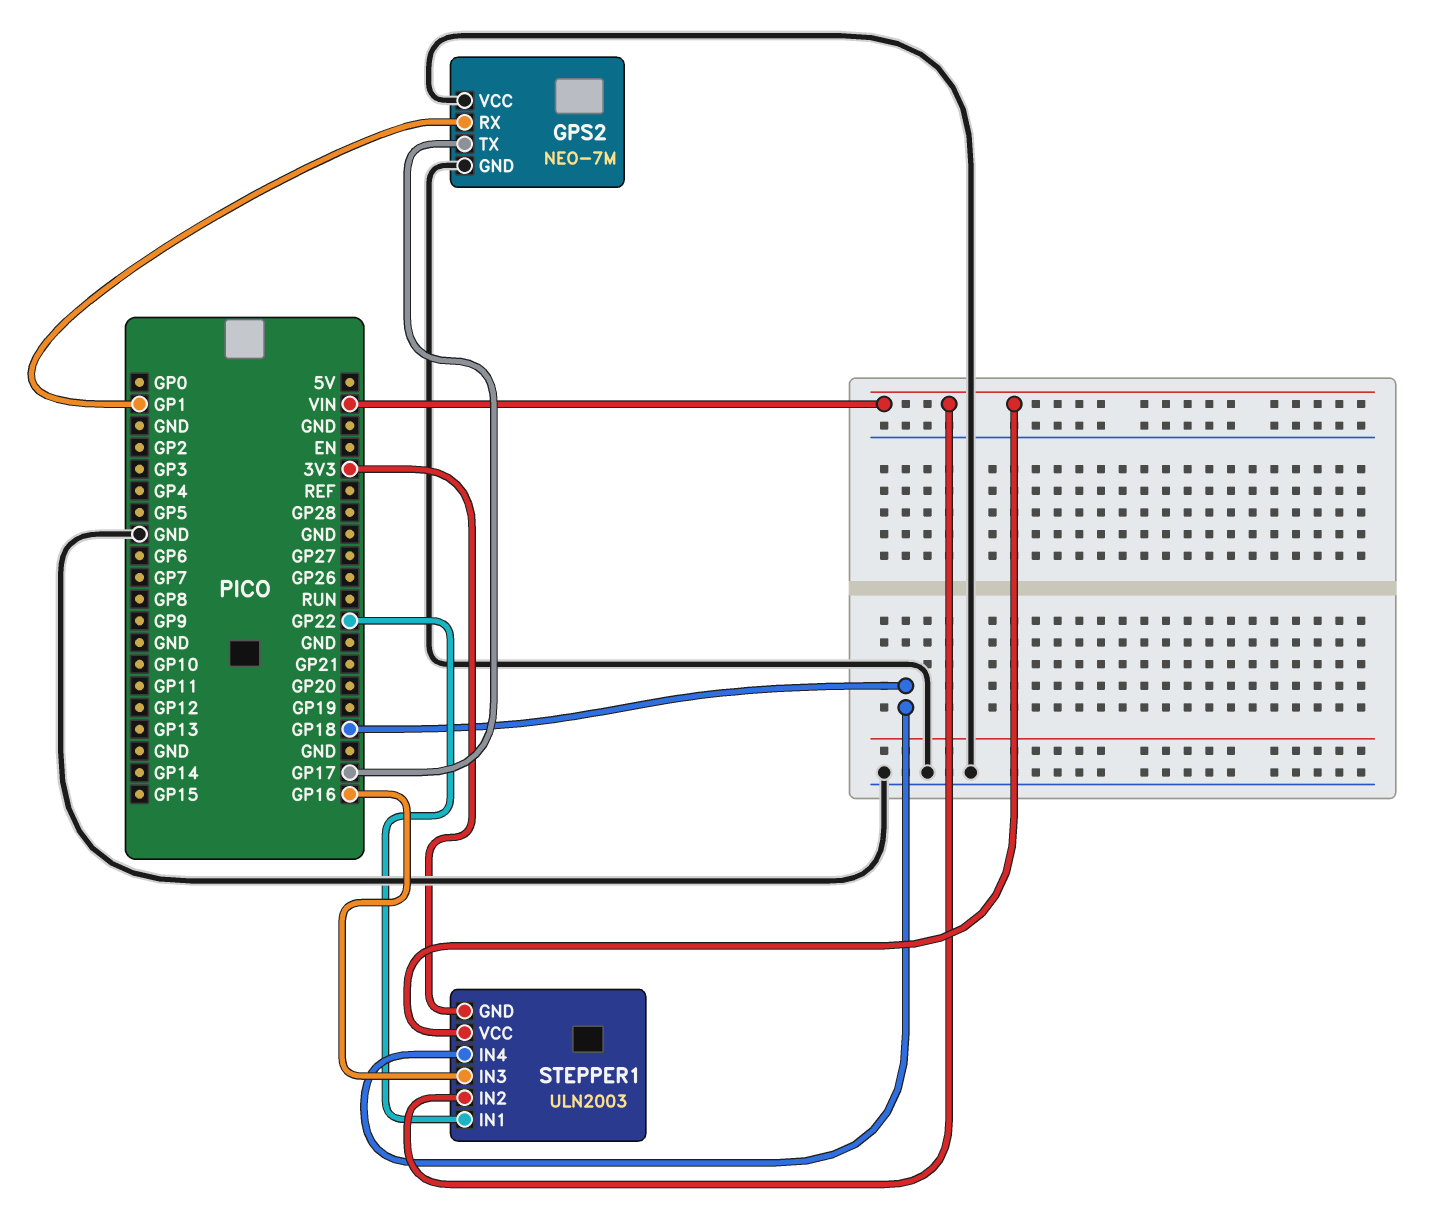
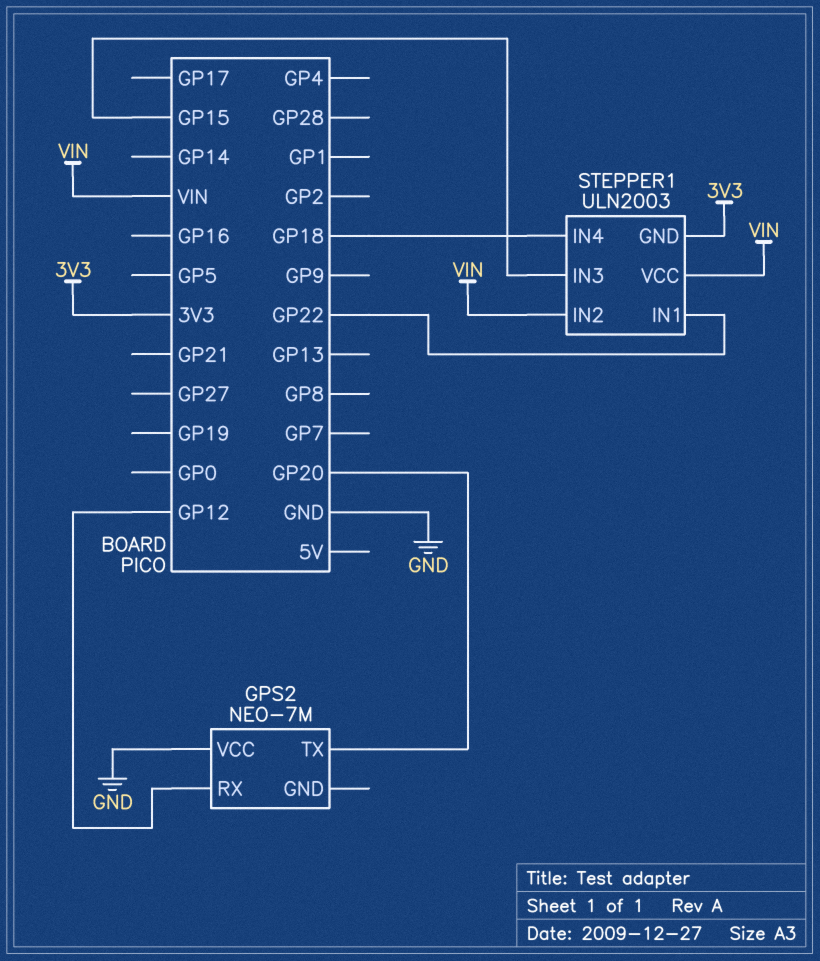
GPS2 pin GND: GND -> none
GPS2 pin RX: GP1 -> GP12
GPS2 pin TX: GP17 -> GP20
STEPPER1 pin IN3: GP16 -> GP15

